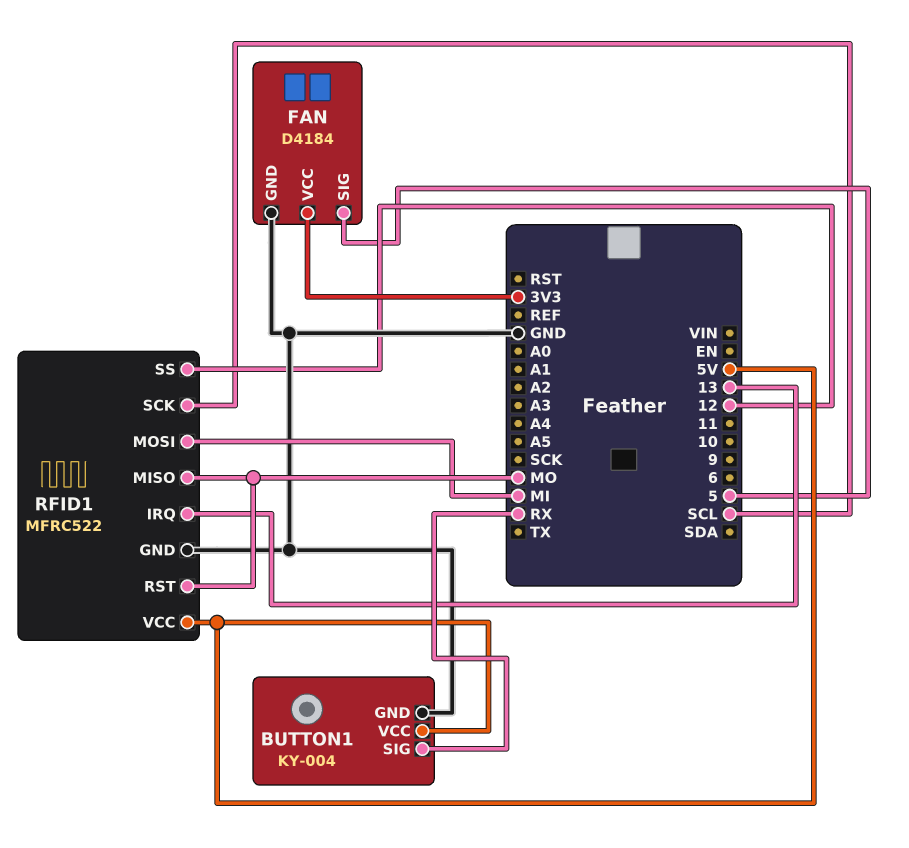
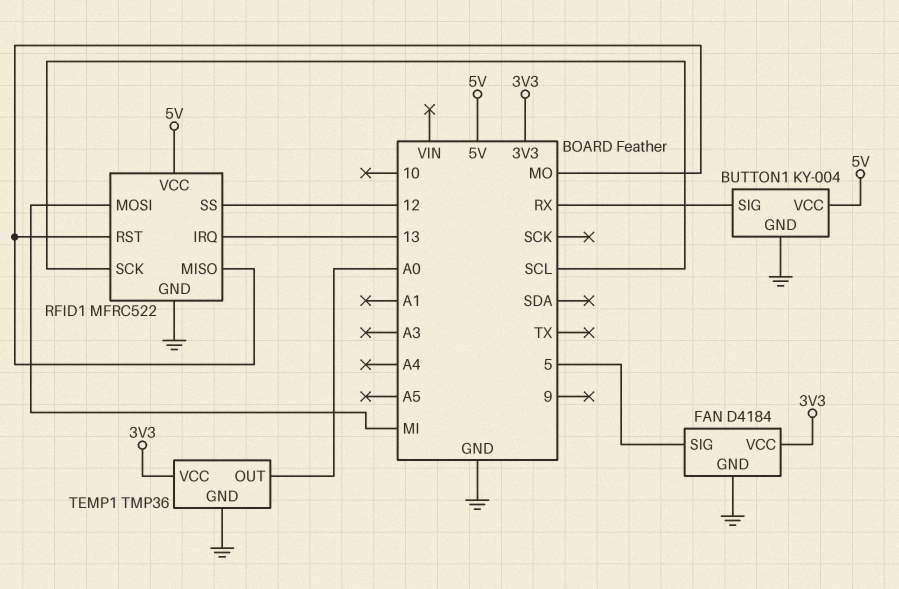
TEMP1: none -> TMP36
TEMP1 pin GND: none -> GND
TEMP1 pin OUT: none -> A0
TEMP1 pin VCC: none -> 3V3

